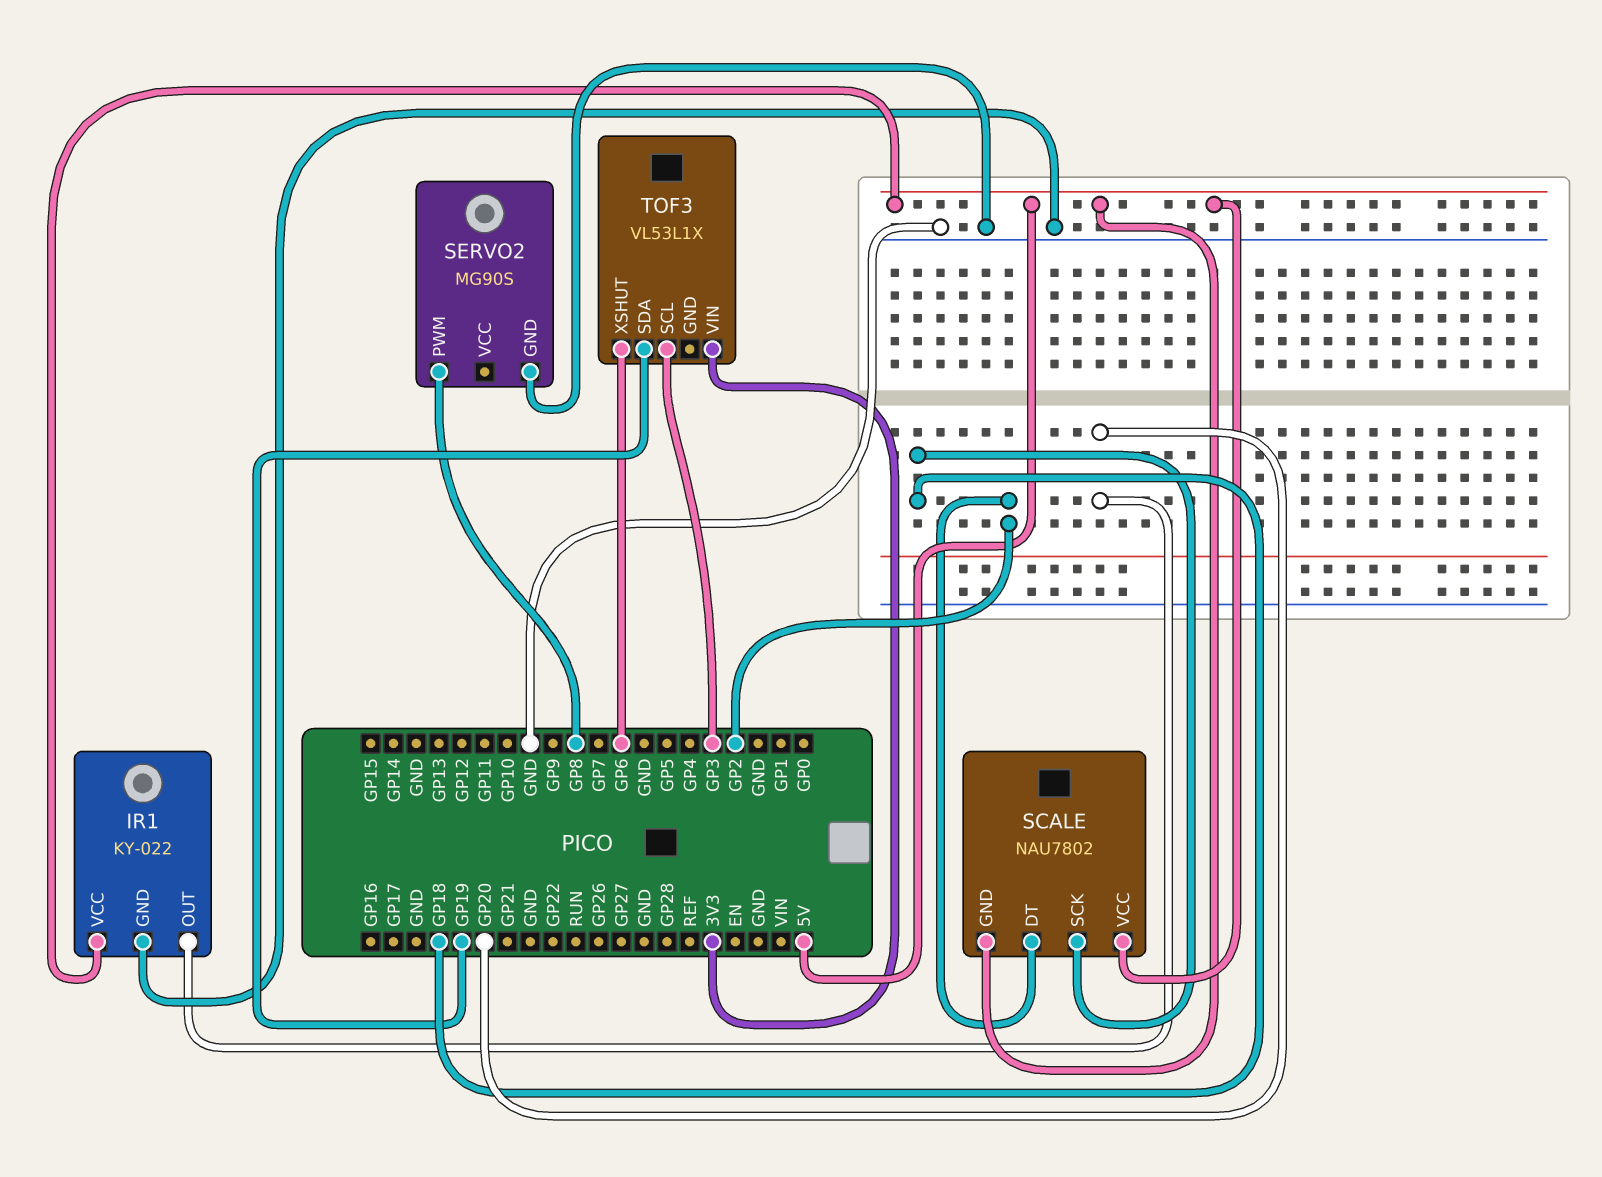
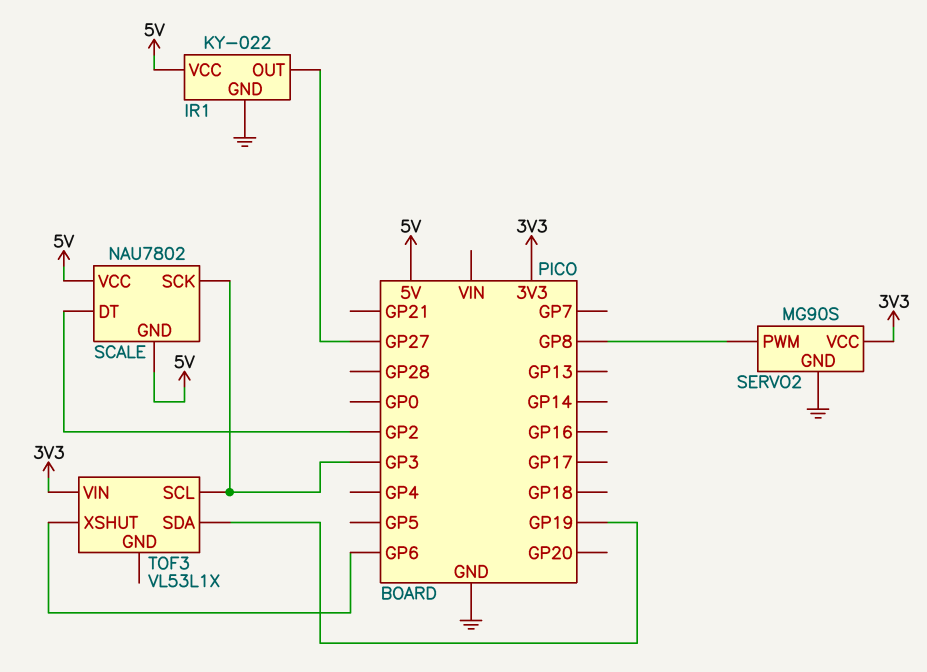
IR1 pin OUT: GP20 -> GP27
SCALE pin SCK: GP18 -> GP3
SERVO2 pin VCC: none -> 3V3

